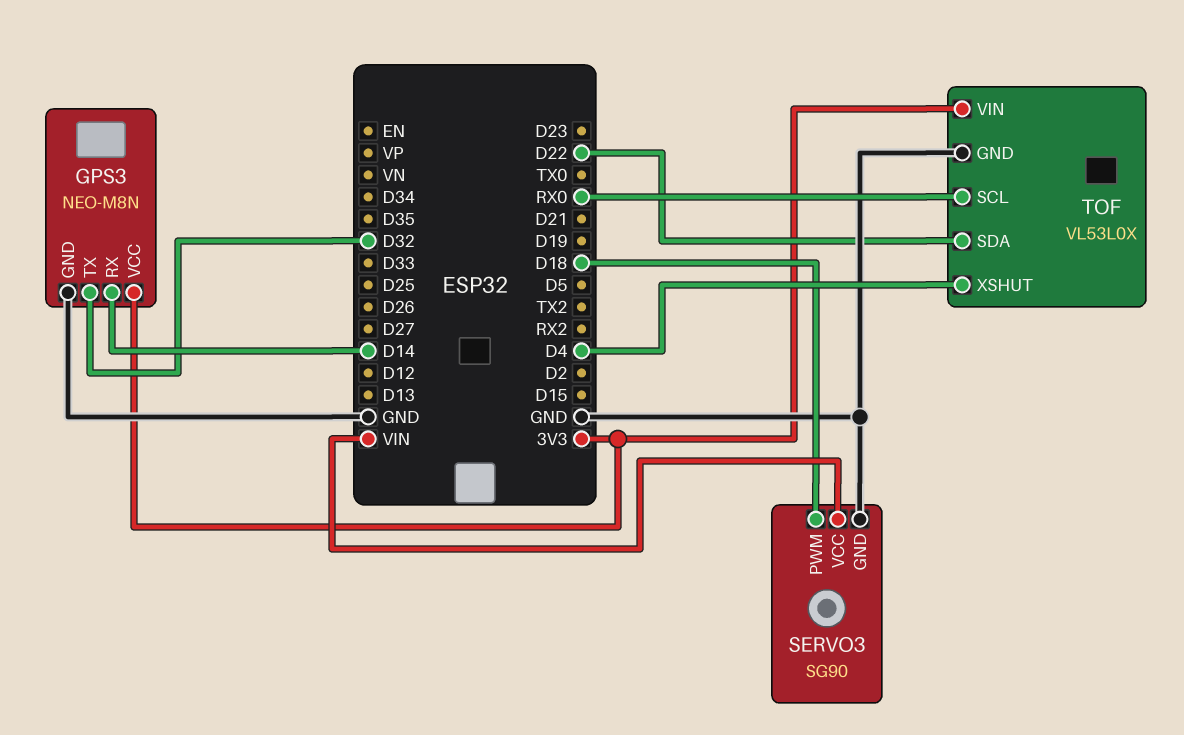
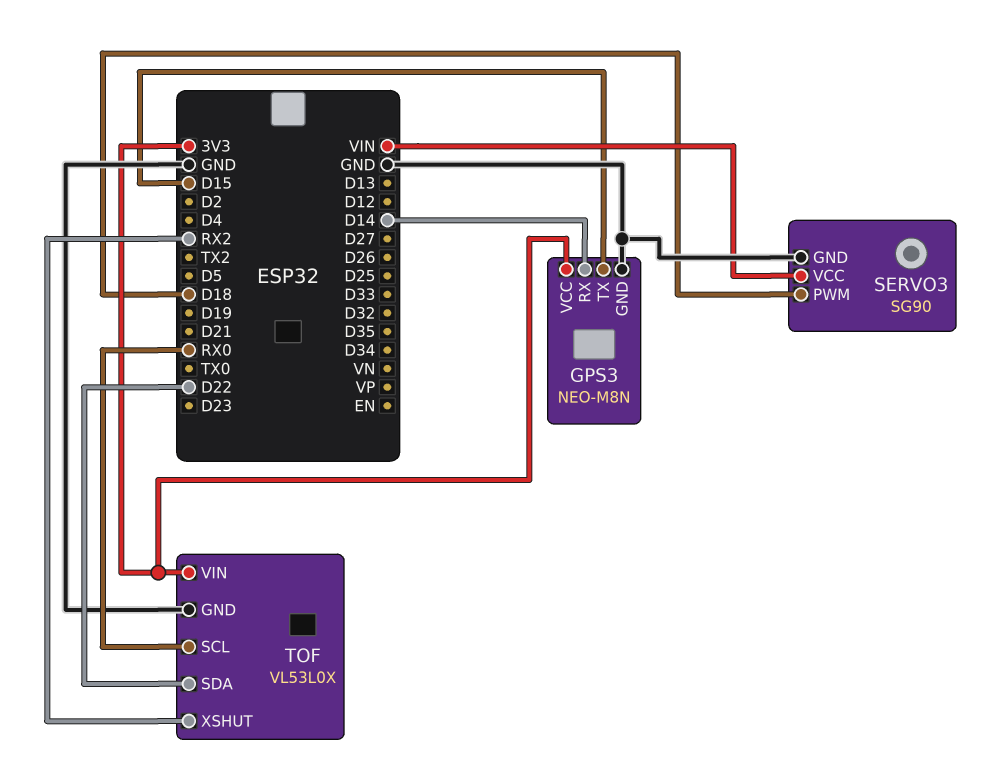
GPS3 pin TX: D32 -> D15
TOF pin XSHUT: D4 -> RX2

